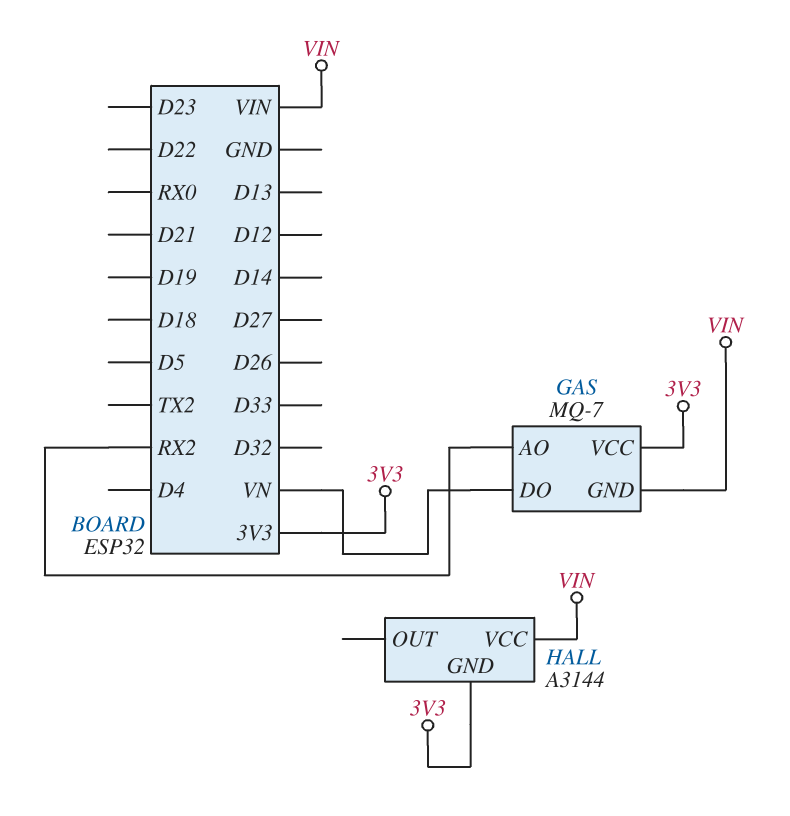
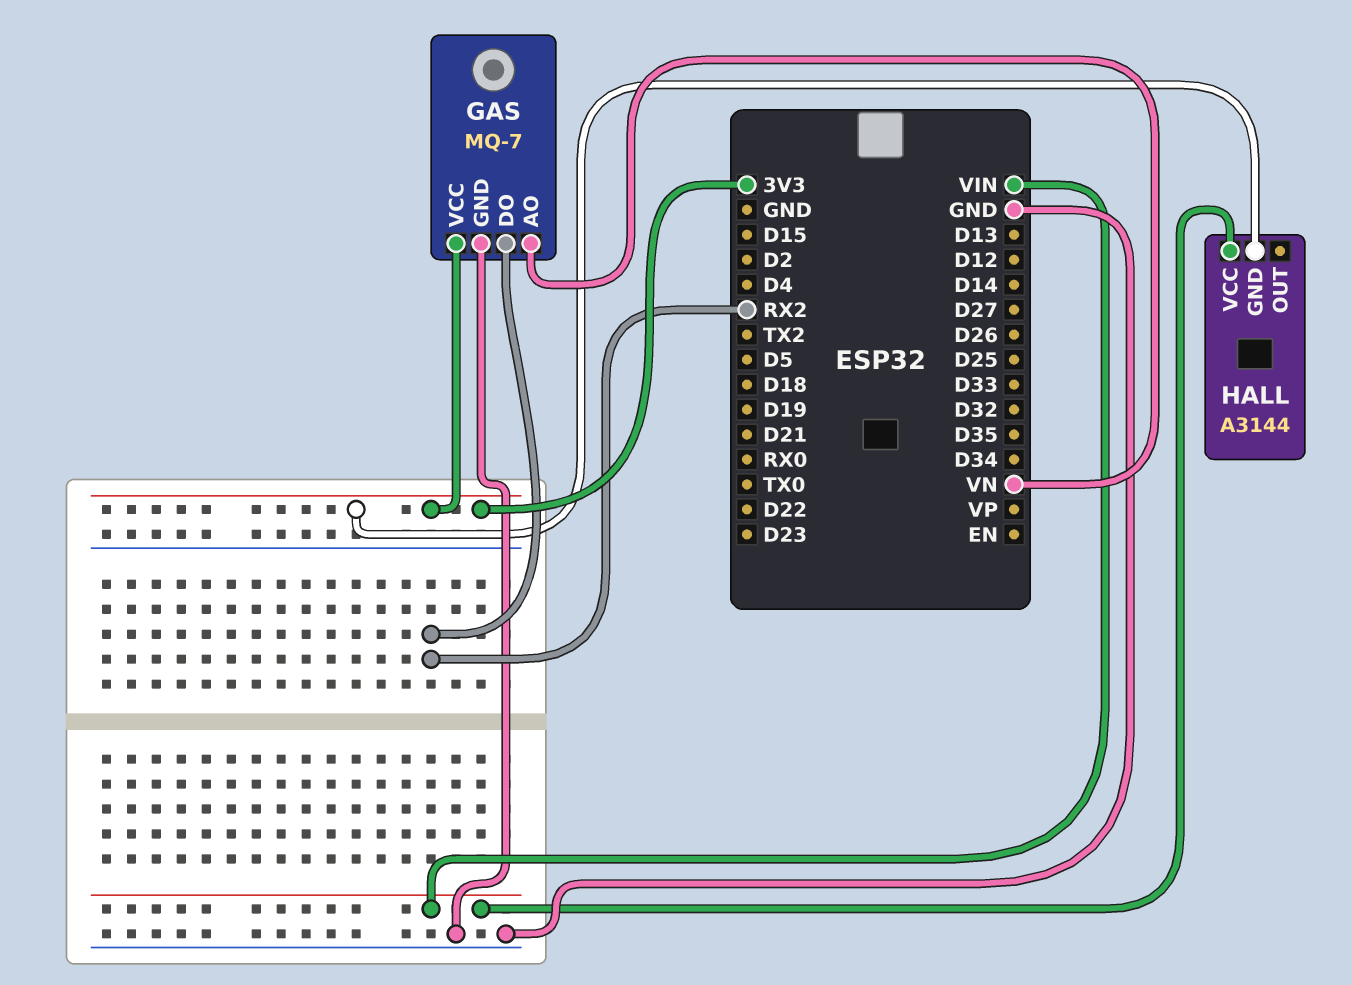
GAS pin AO: RX2 -> VN
GAS pin DO: VN -> RX2
GAS pin GND: VIN -> GND

